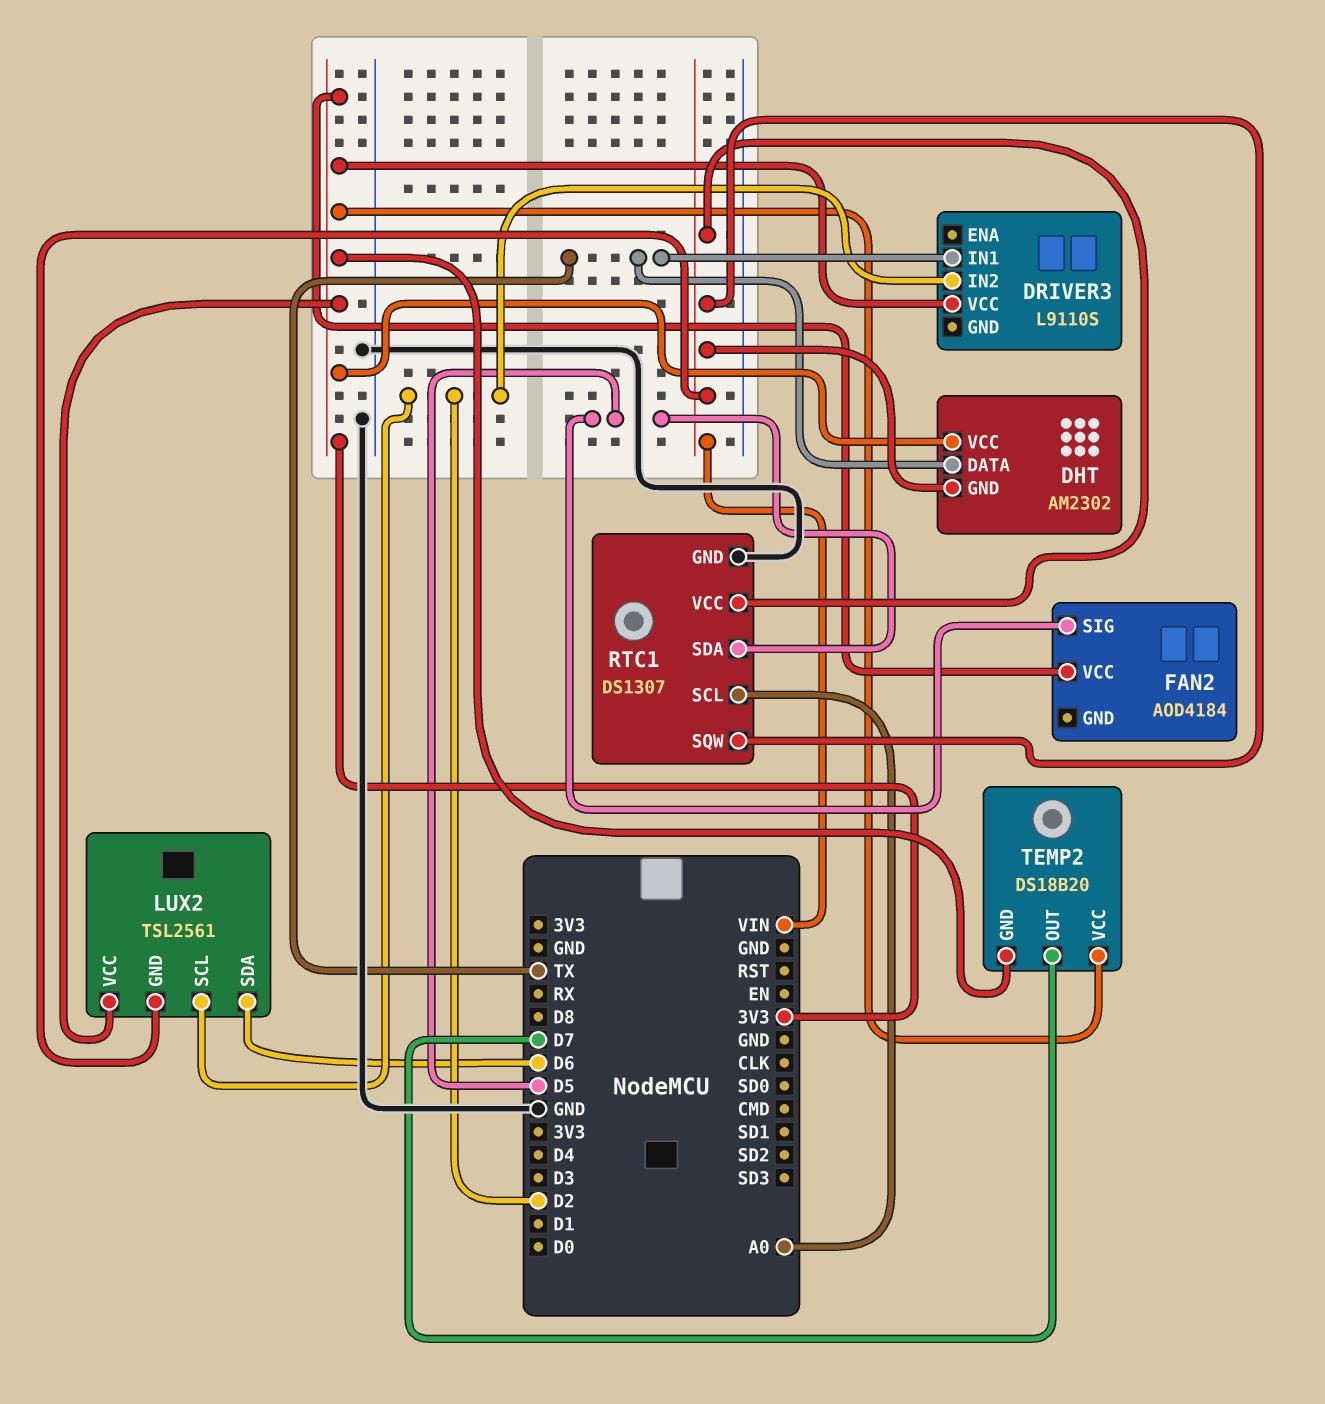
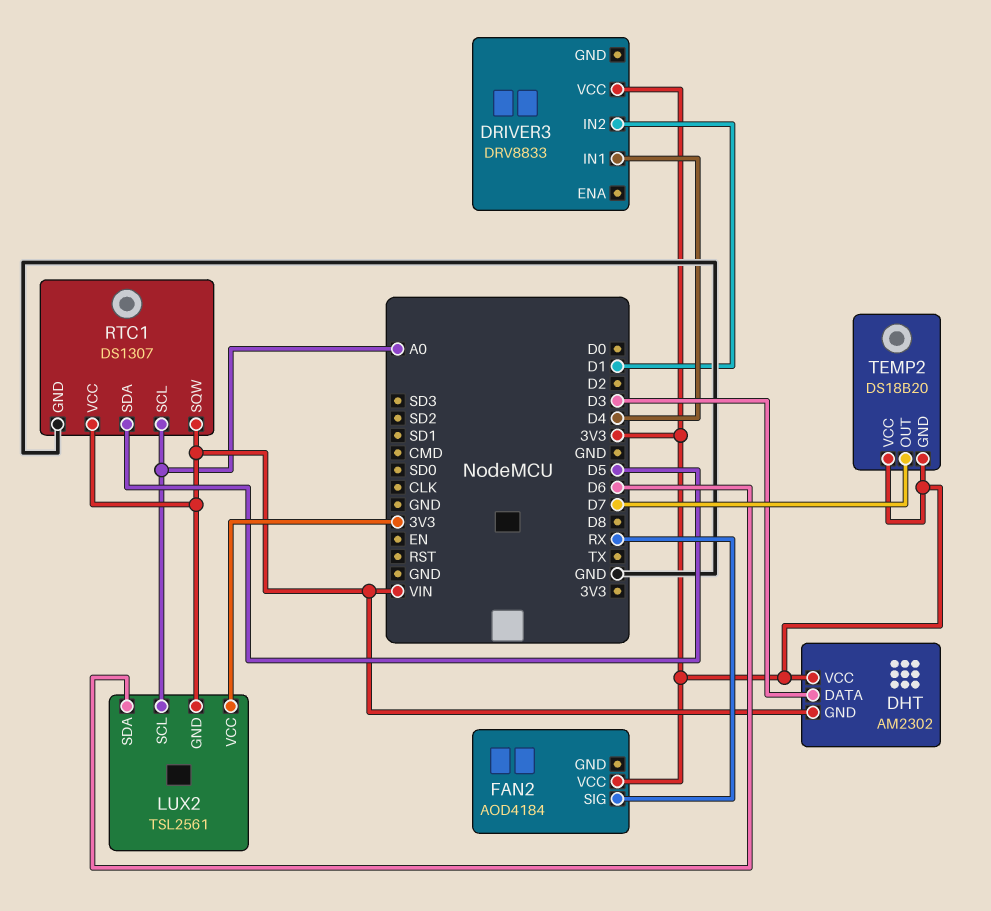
DHT pin DATA: TX -> D3
DRIVER3: L9110S -> DRV8833
DRIVER3 pin IN1: TX -> D4
DRIVER3 pin IN2: D2 -> D1
FAN2 pin SIG: D5 -> RX
LUX2 pin SCL: D2 -> A0

